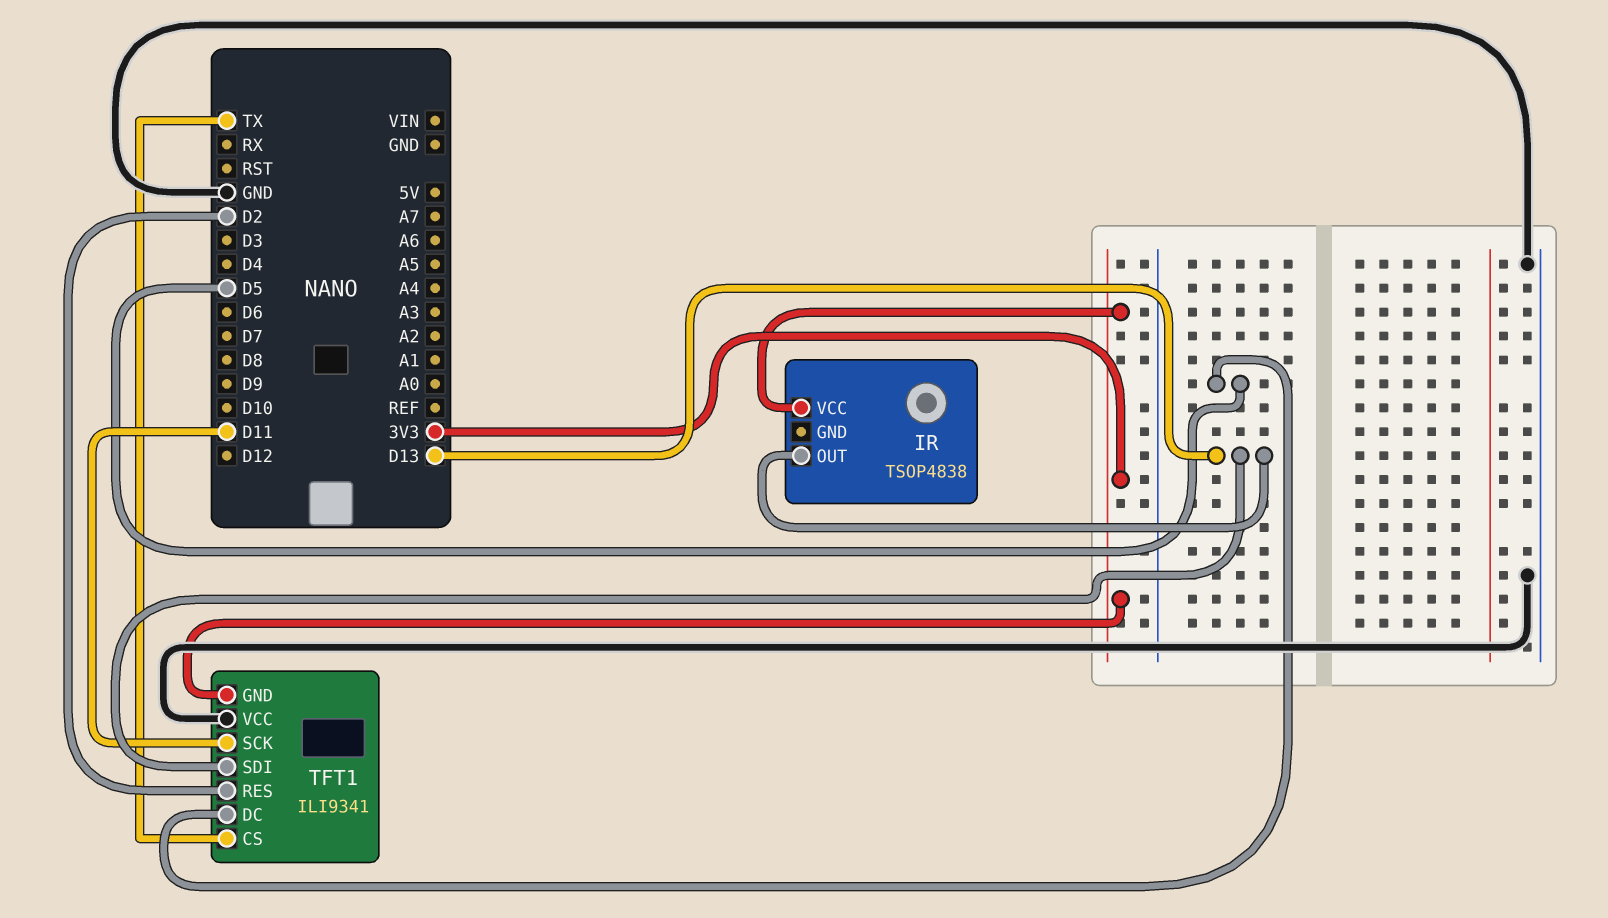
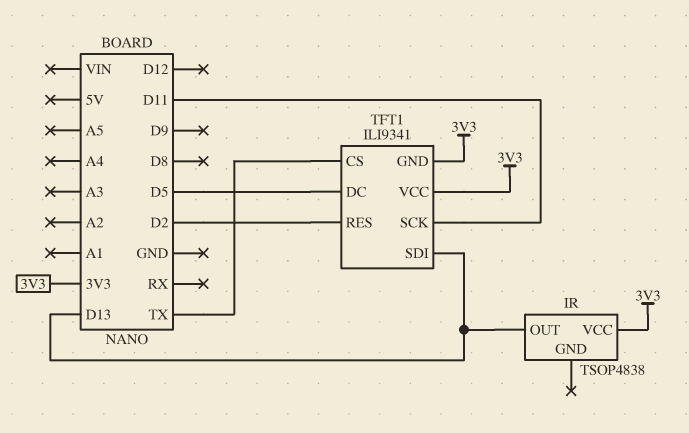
TFT1 pin VCC: GND -> 3V3

